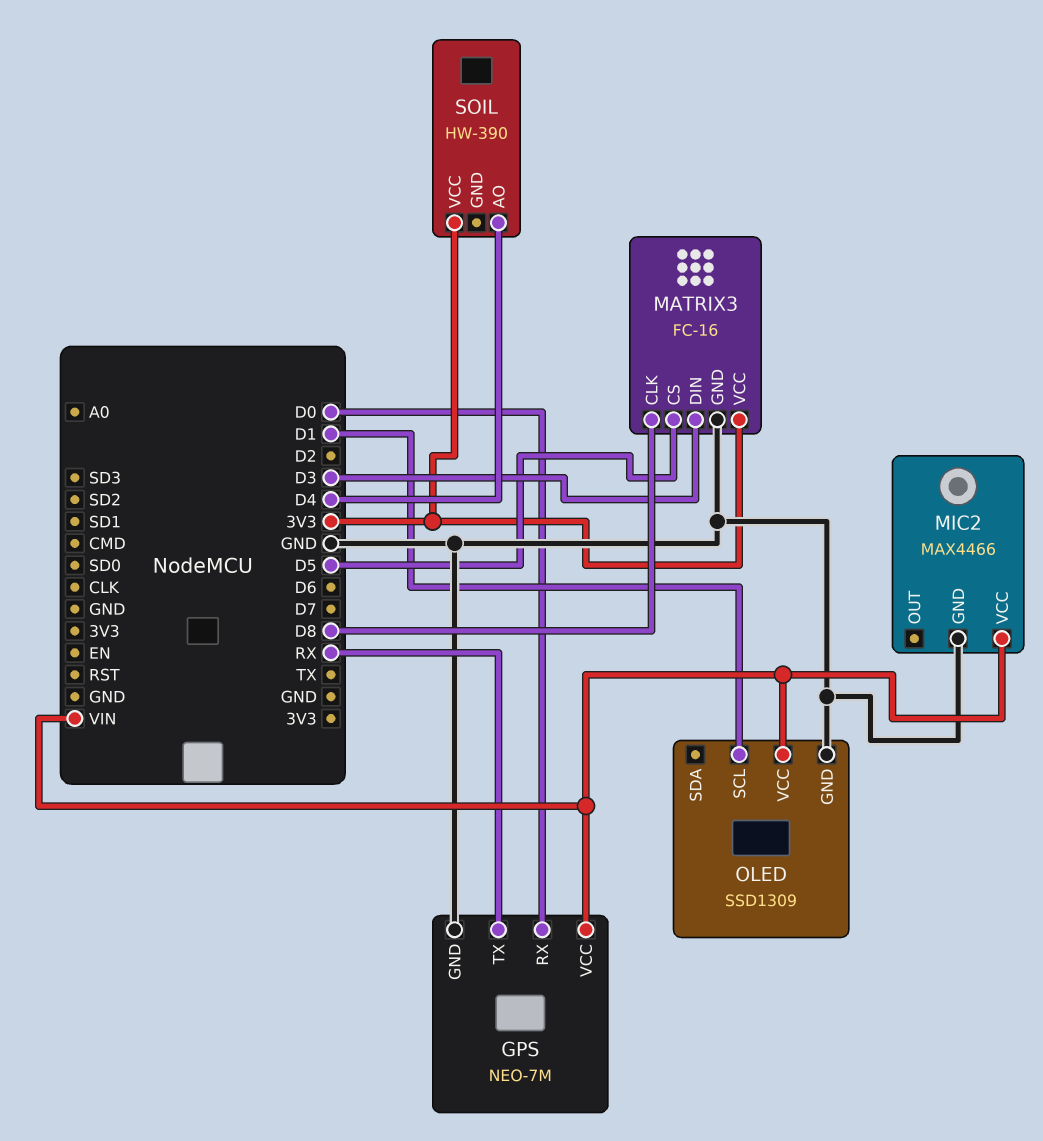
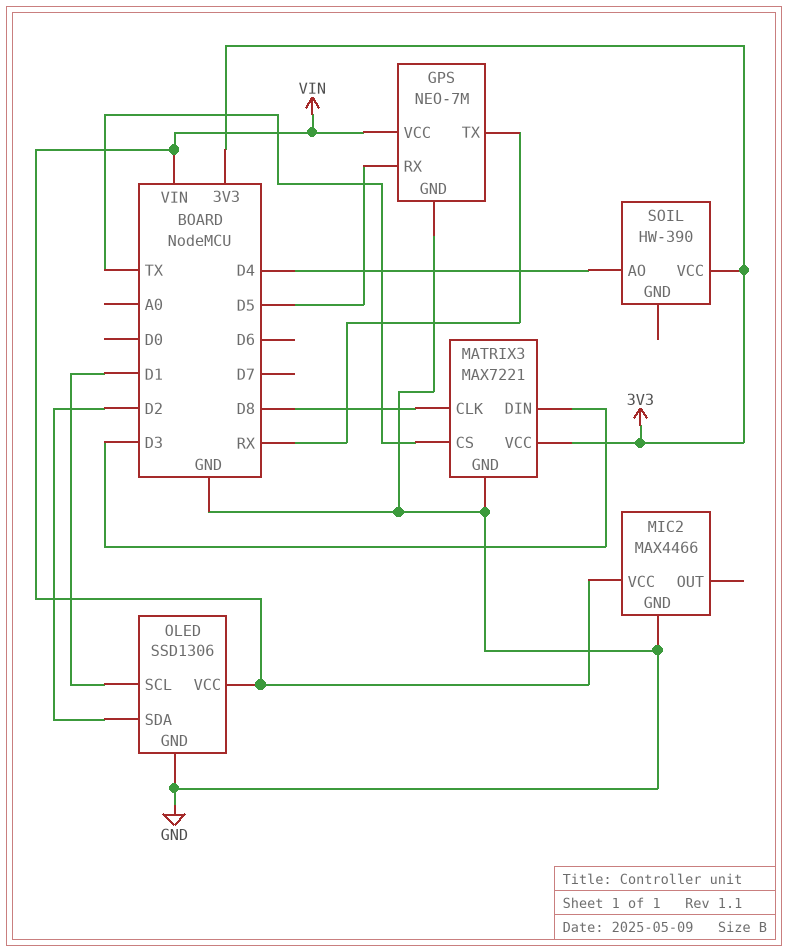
GPS pin RX: D0 -> D5
MATRIX3: FC-16 -> MAX7221
MATRIX3 pin CS: D5 -> TX
OLED: SSD1309 -> SSD1306
OLED pin SDA: none -> D2

